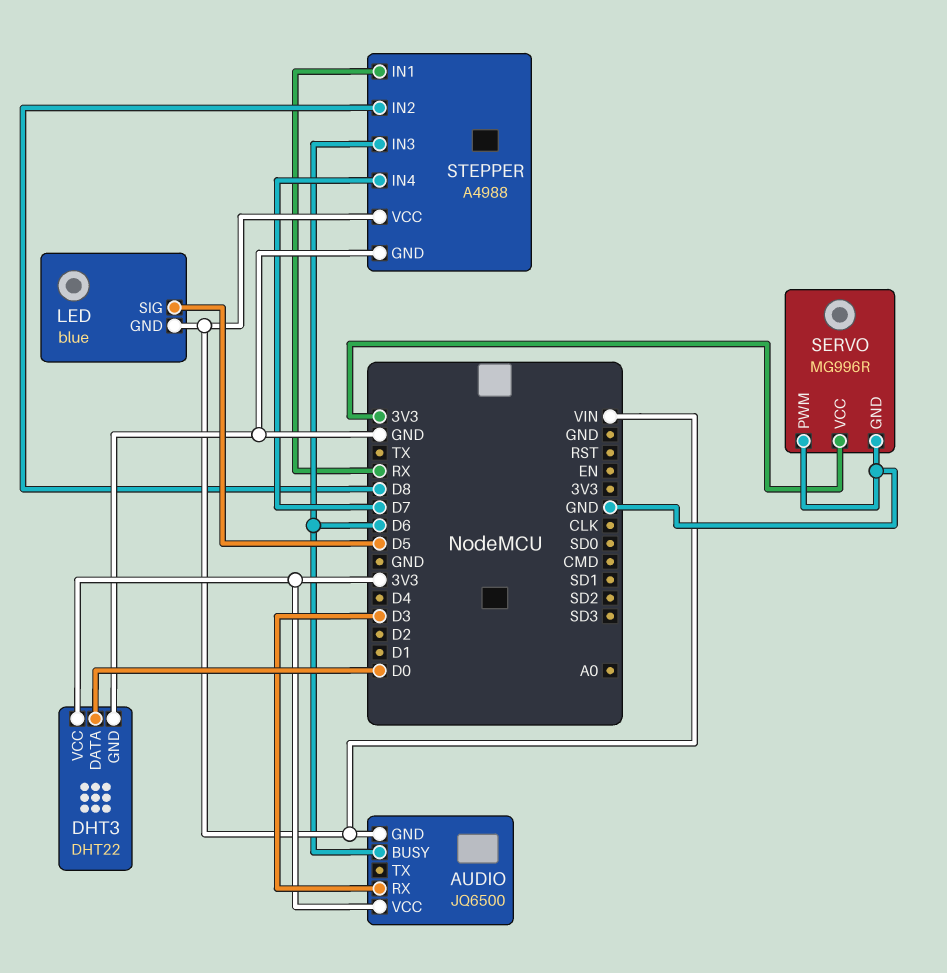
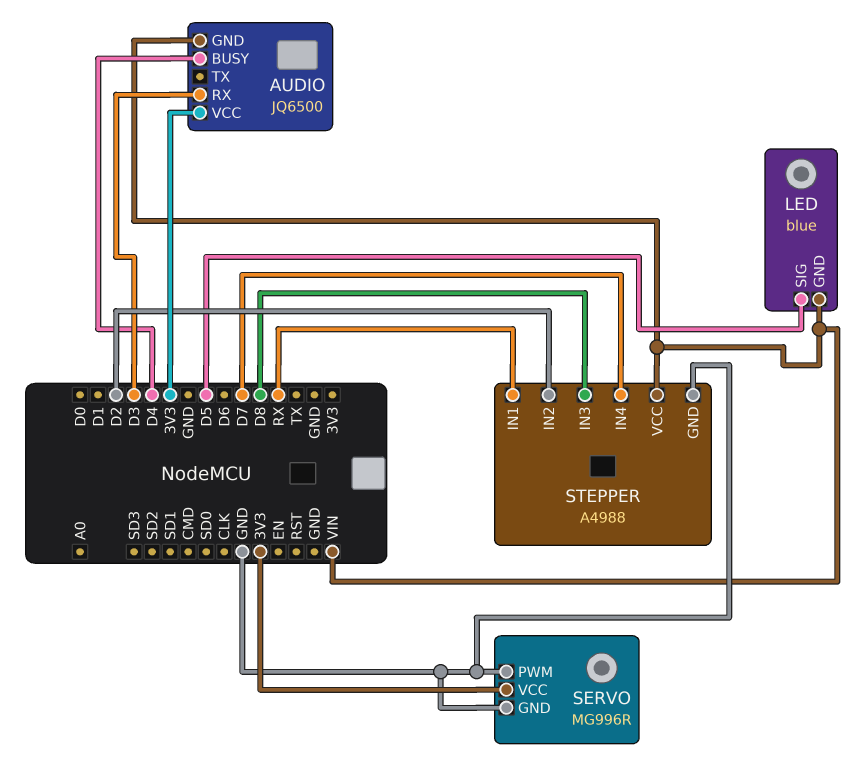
AUDIO pin BUSY: D6 -> D4
DHT3: DHT22 -> none
DHT3 pin DATA: D0 -> none
DHT3 pin GND: GND -> none
DHT3 pin VCC: 3V3 -> none
STEPPER pin IN2: D8 -> D2
STEPPER pin IN3: D6 -> D8

